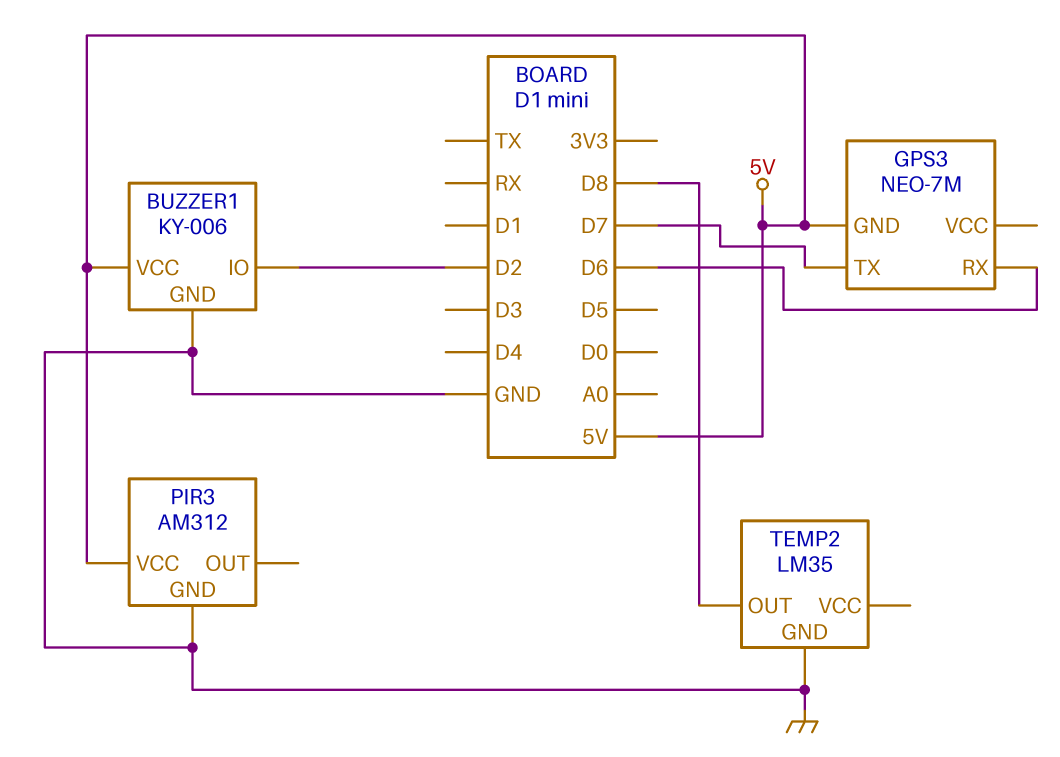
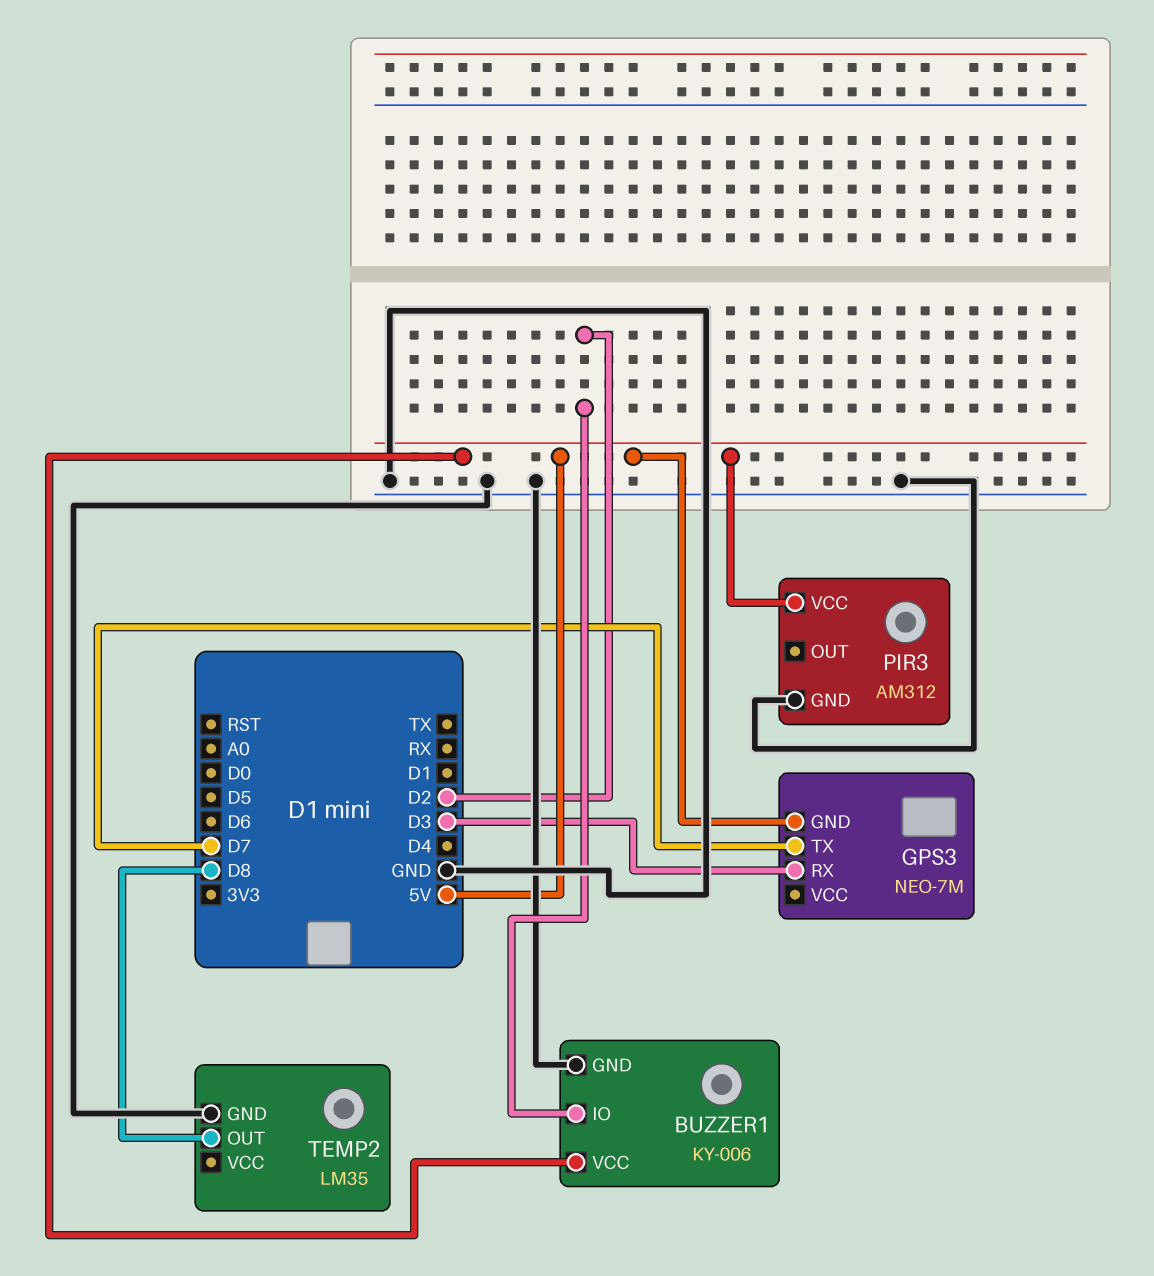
GPS3 pin RX: D6 -> D3

